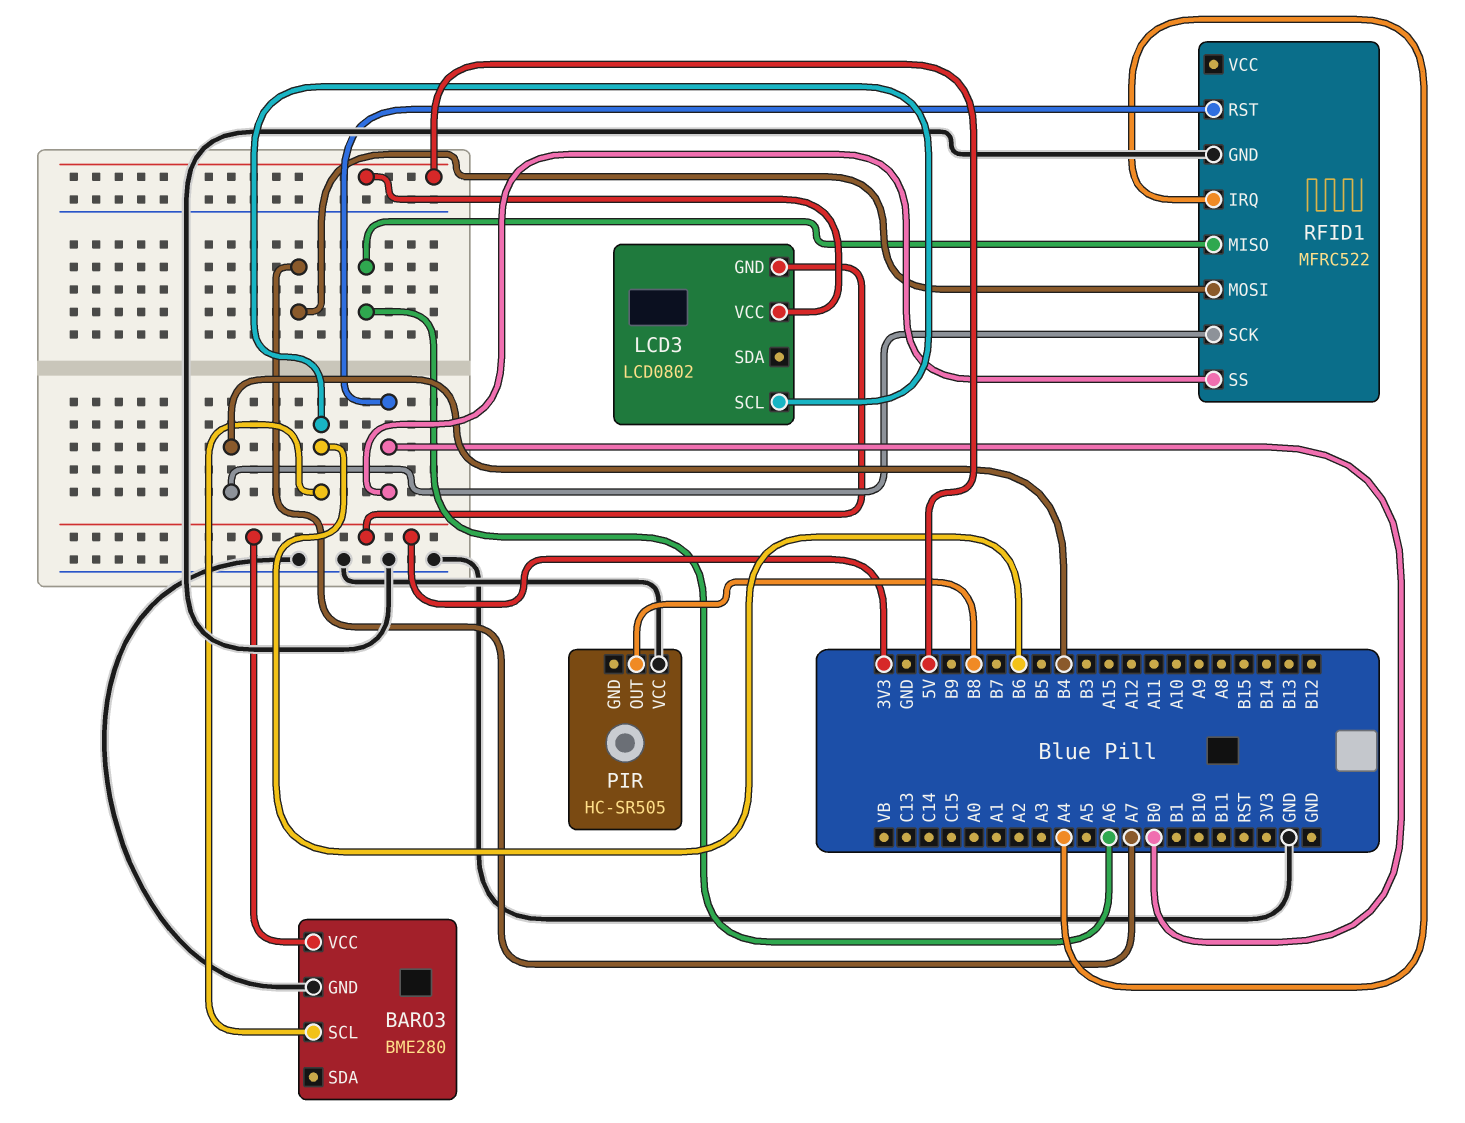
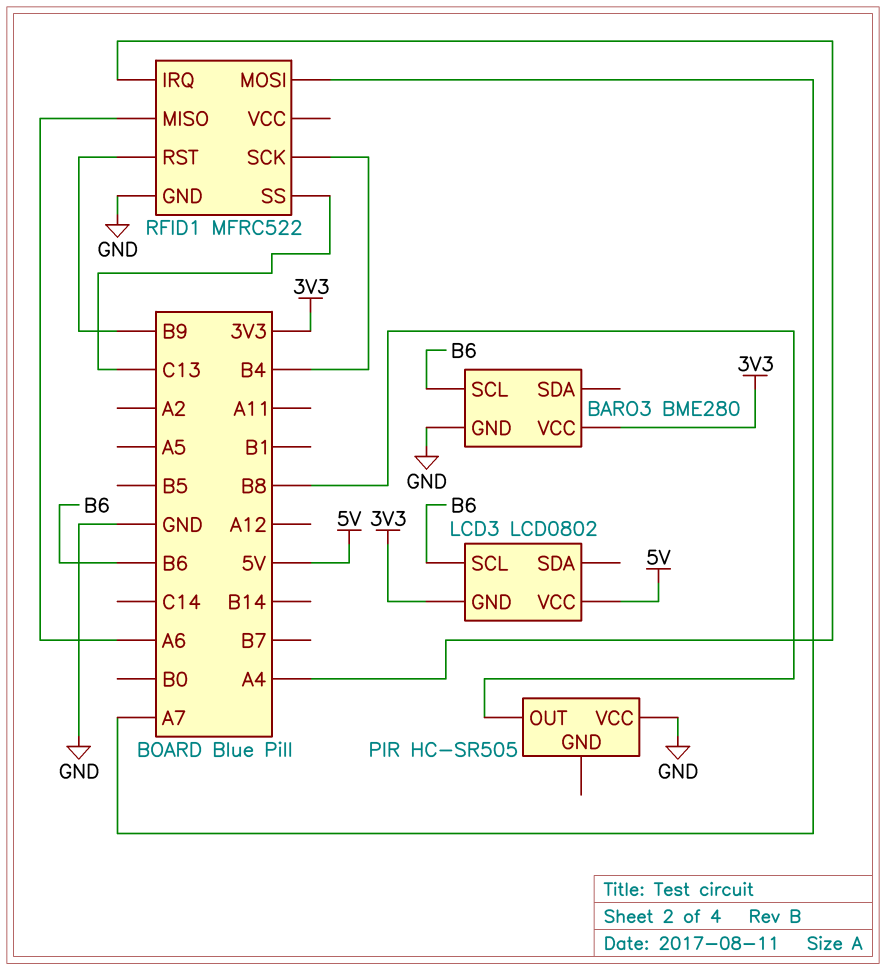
RFID1 pin RST: B0 -> B9
RFID1 pin SS: B0 -> C13

